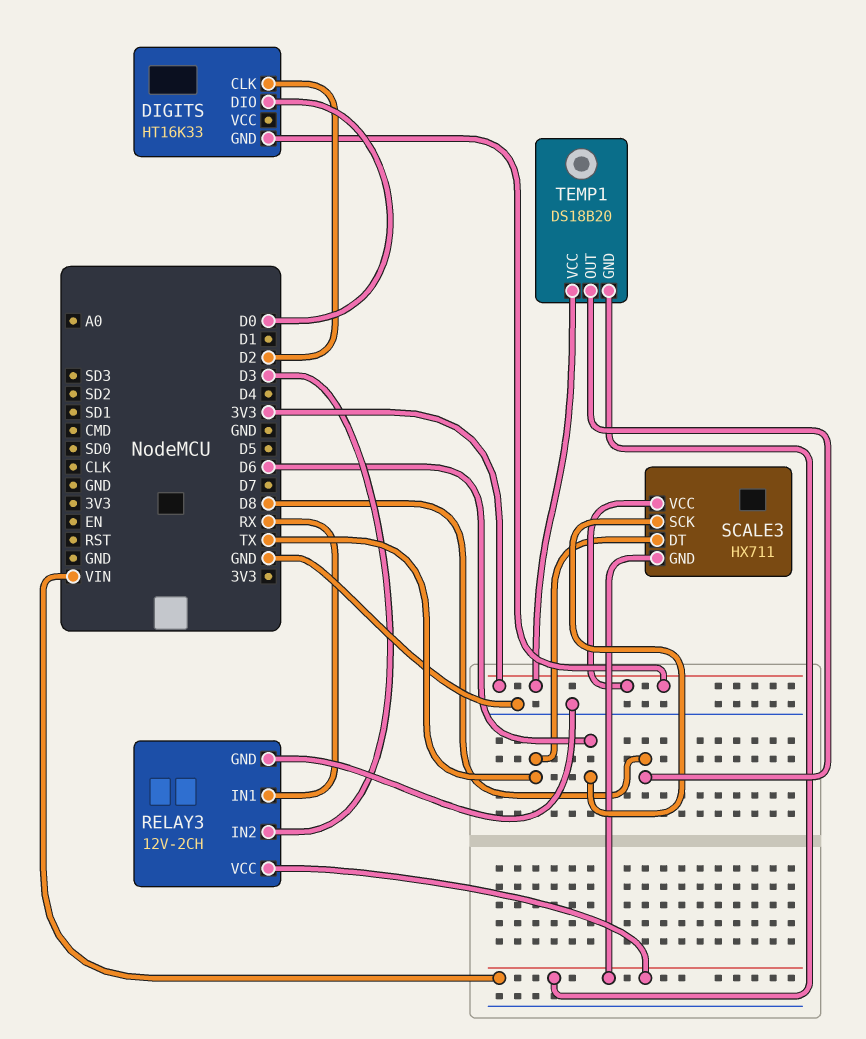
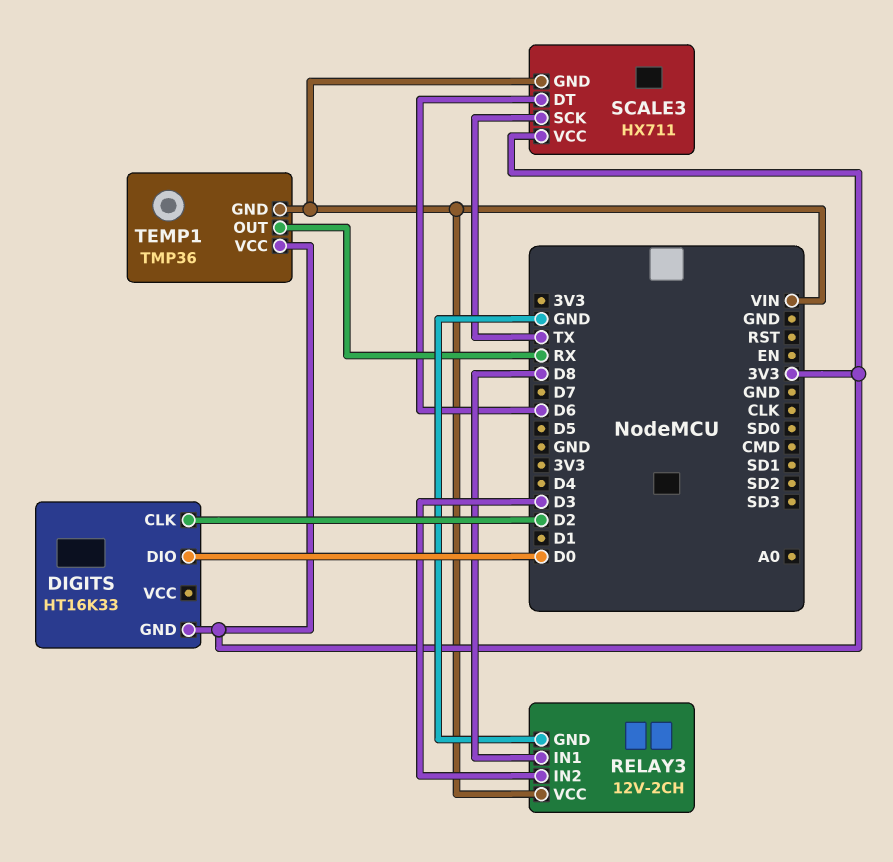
RELAY3 pin IN1: RX -> D8
SCALE3 pin DT: TX -> D6
SCALE3 pin SCK: D6 -> TX
TEMP1: DS18B20 -> TMP36
TEMP1 pin OUT: D8 -> RX

